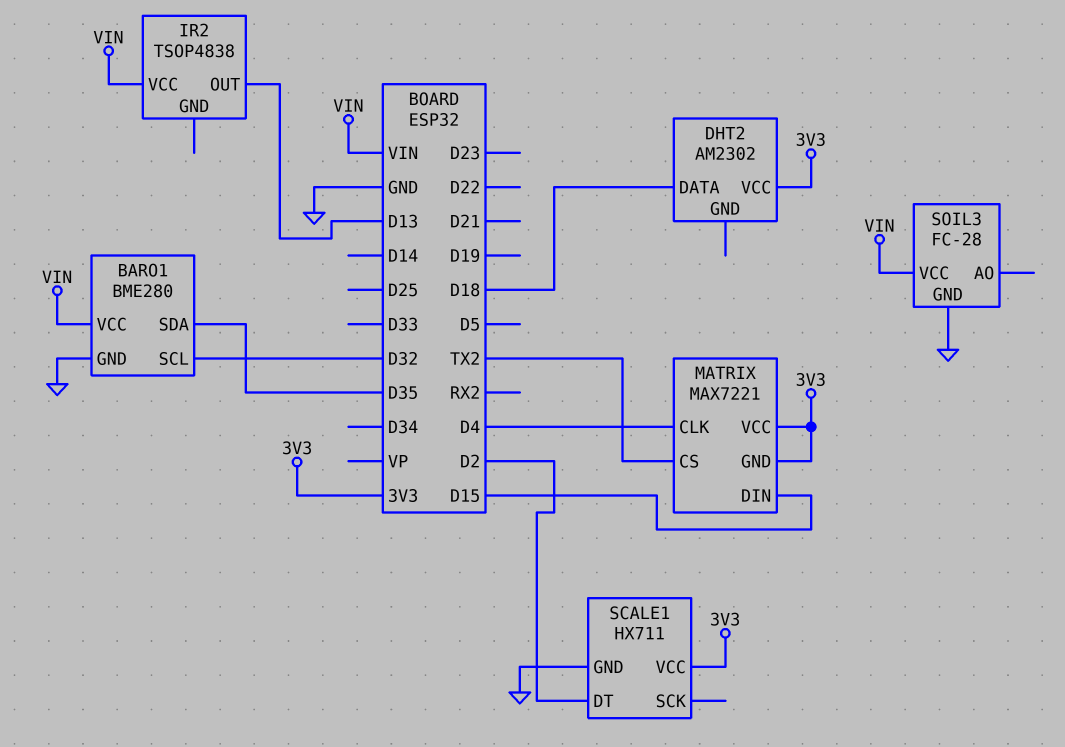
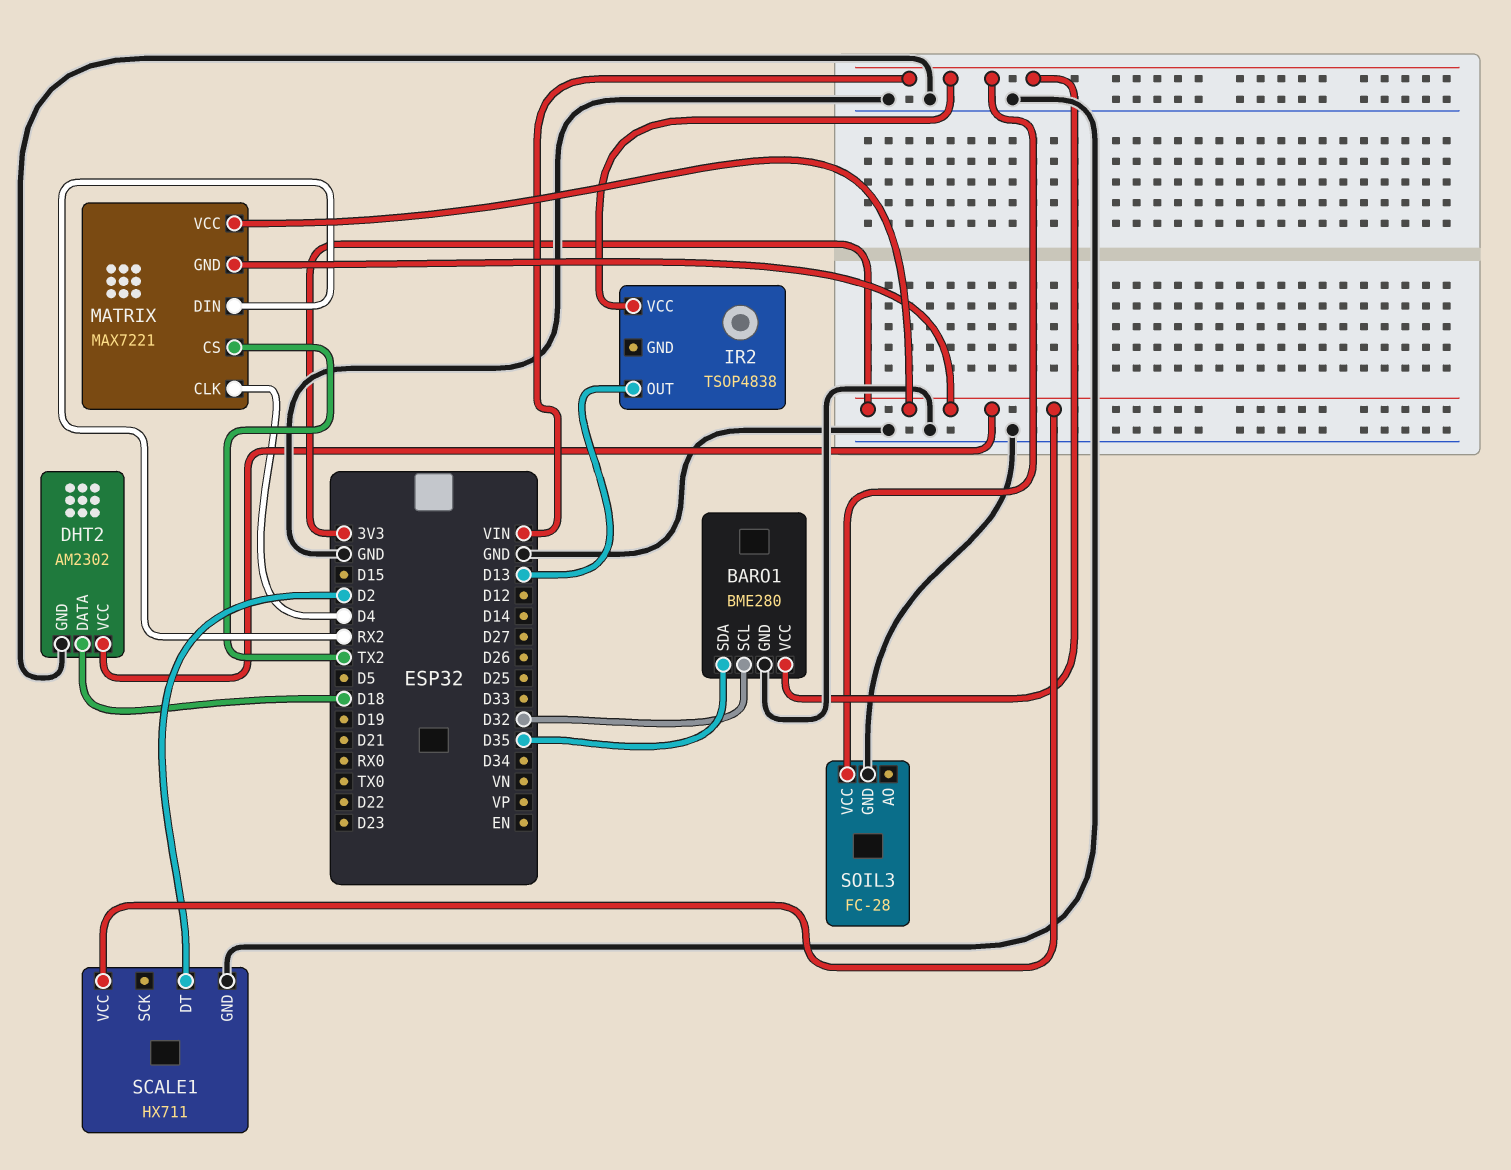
DHT2 pin GND: none -> GND
MATRIX pin DIN: D15 -> RX2

